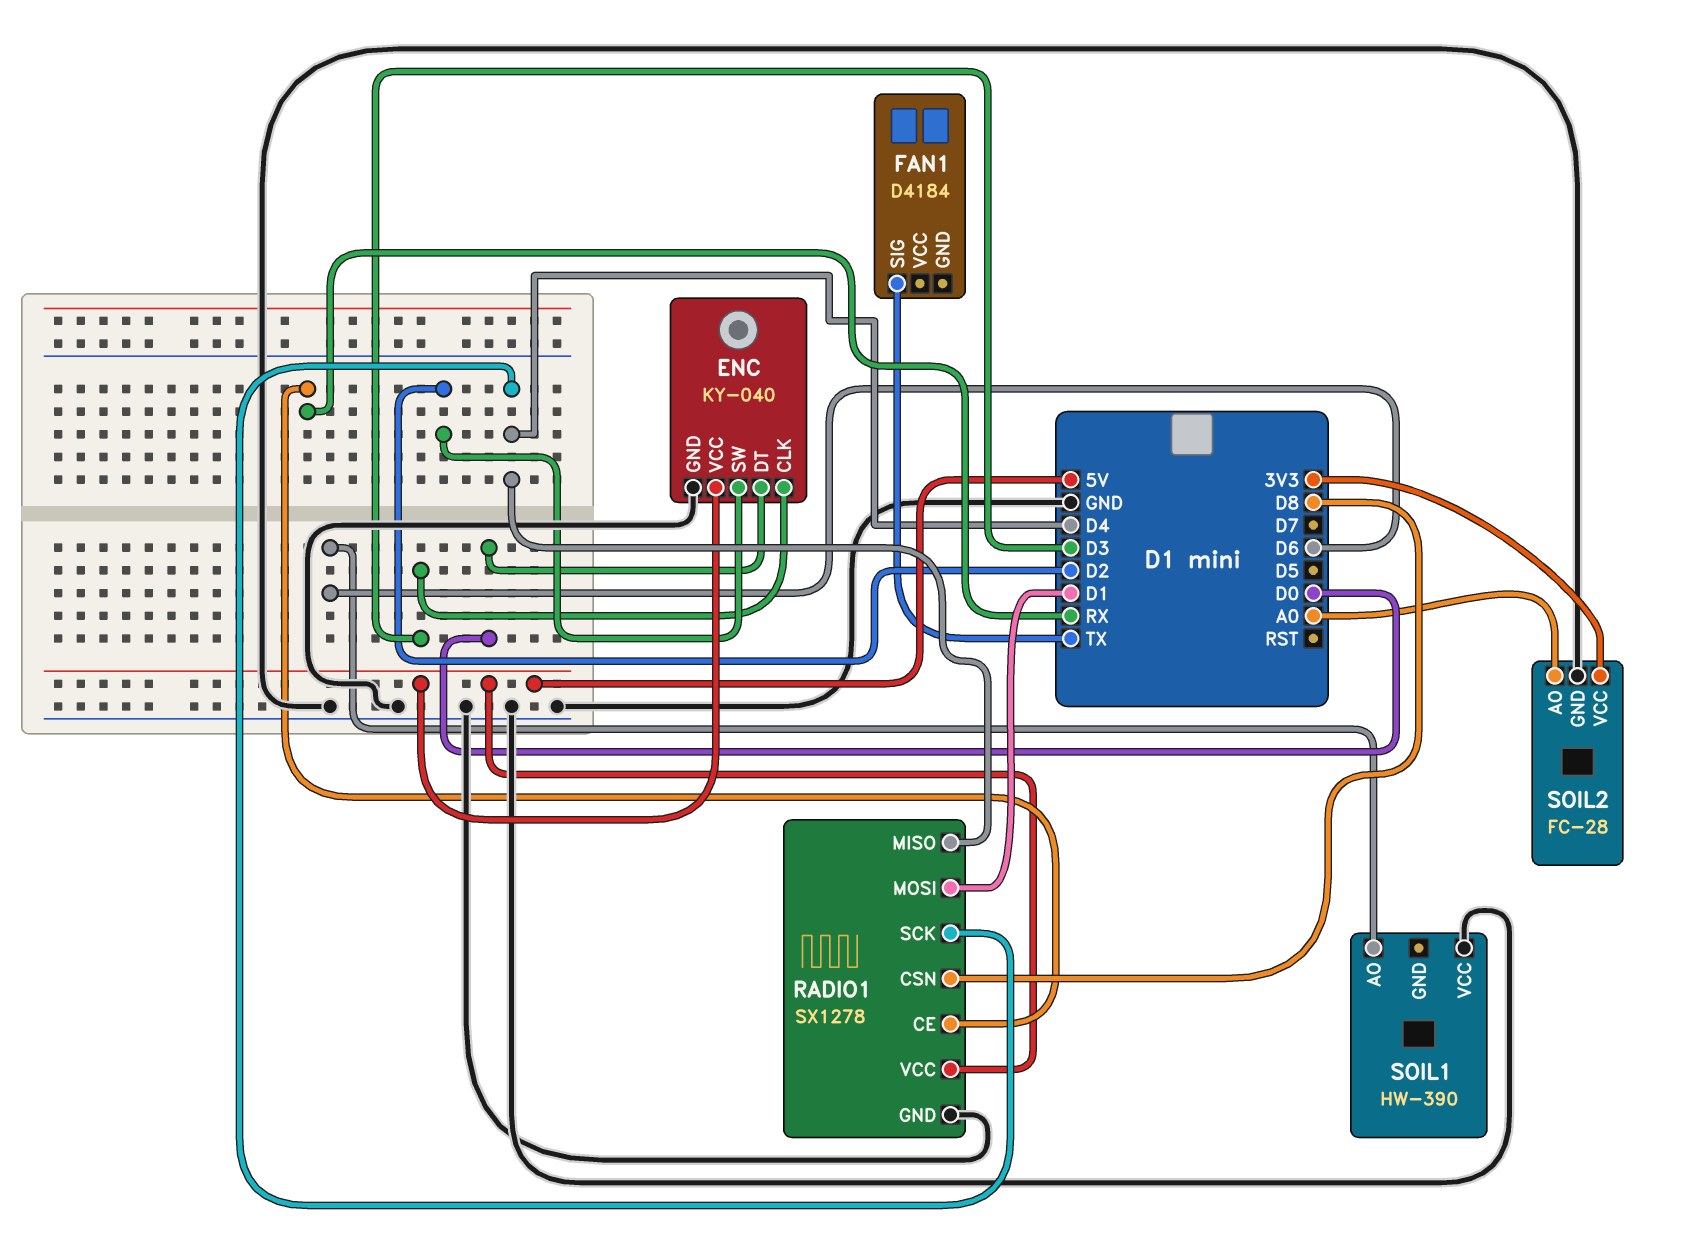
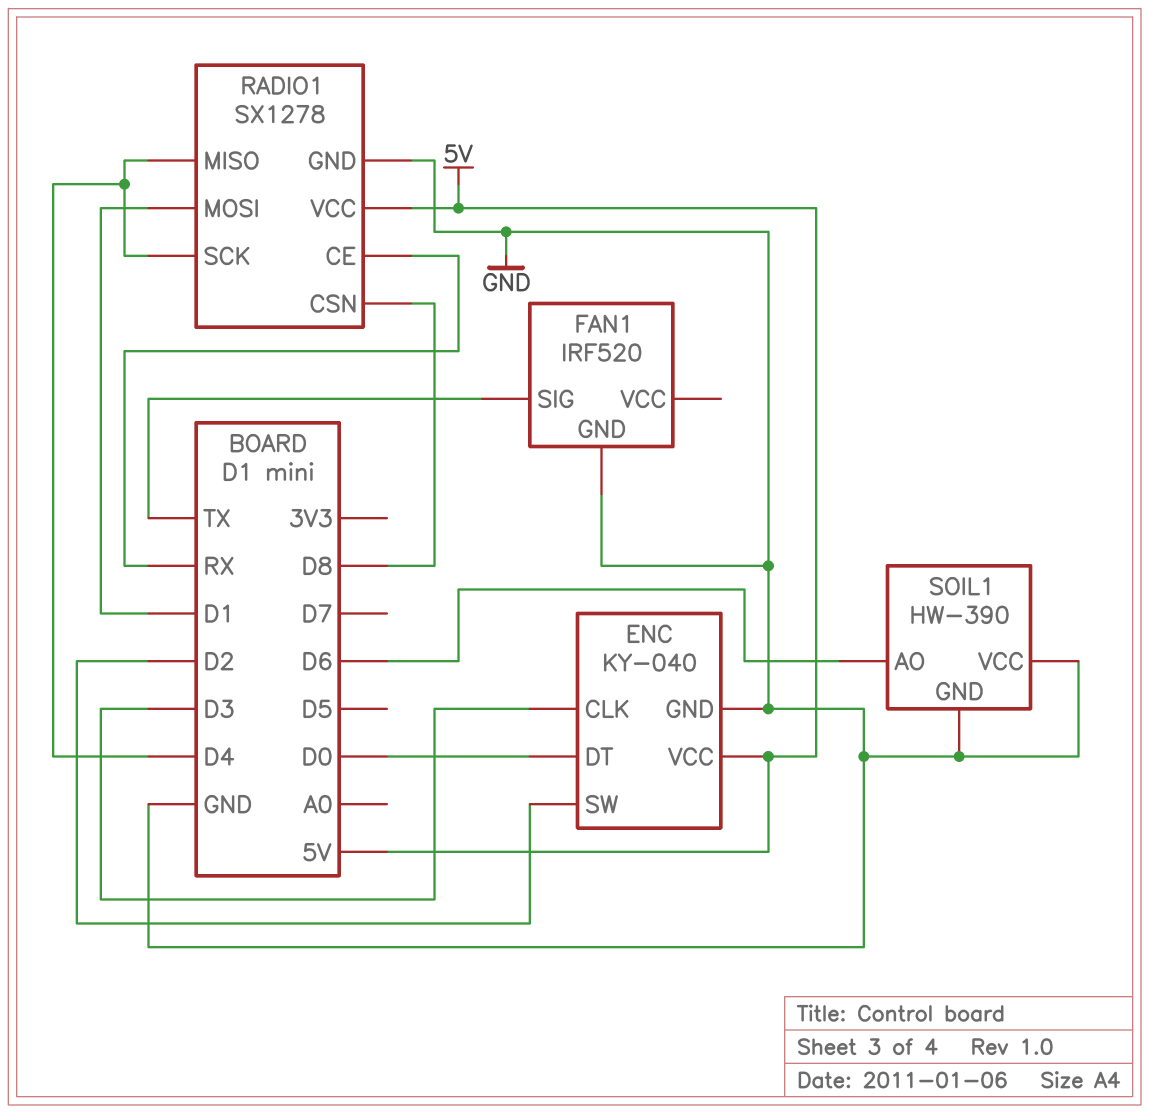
FAN1: D4184 -> IRF520
FAN1 pin GND: none -> GND
SOIL1 pin GND: none -> GND
SOIL2: FC-28 -> none
SOIL2 pin AO: A0 -> none
SOIL2 pin GND: GND -> none
SOIL2 pin VCC: 3V3 -> none

